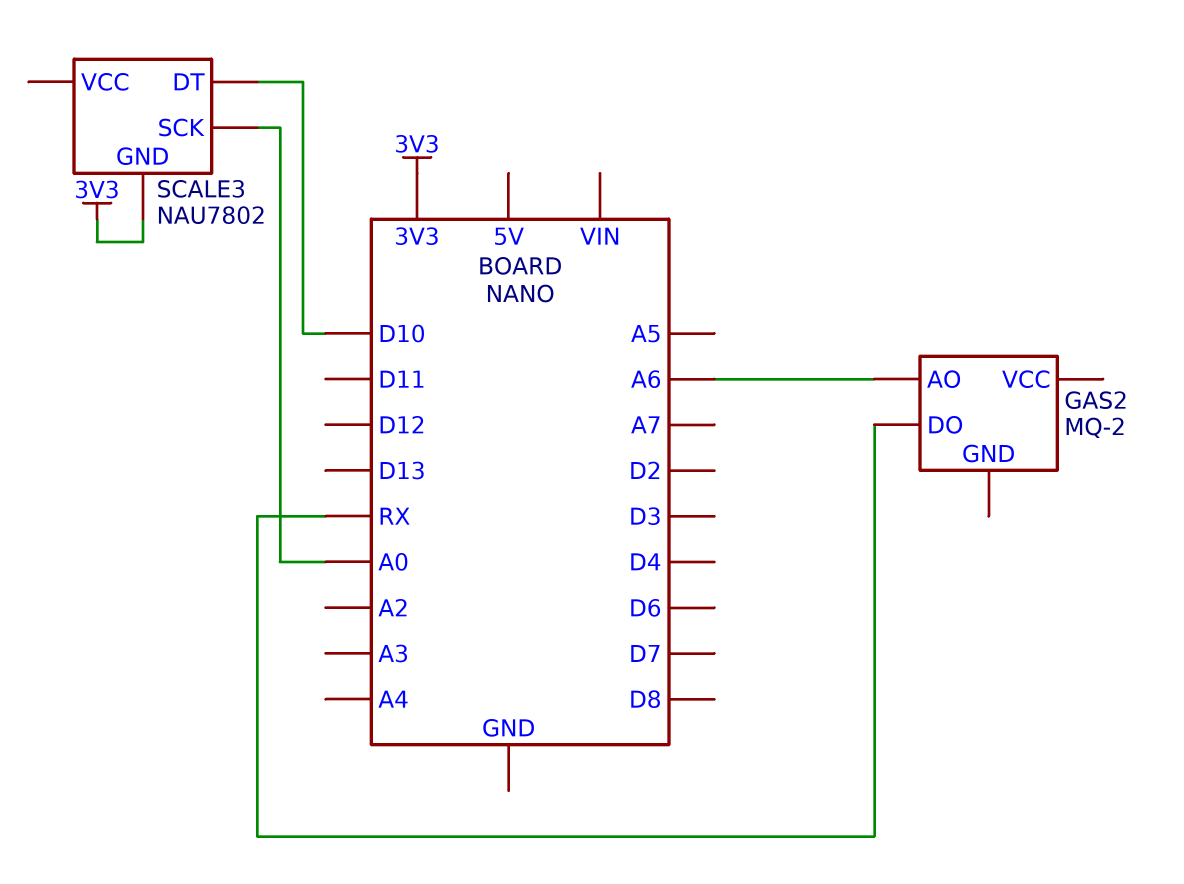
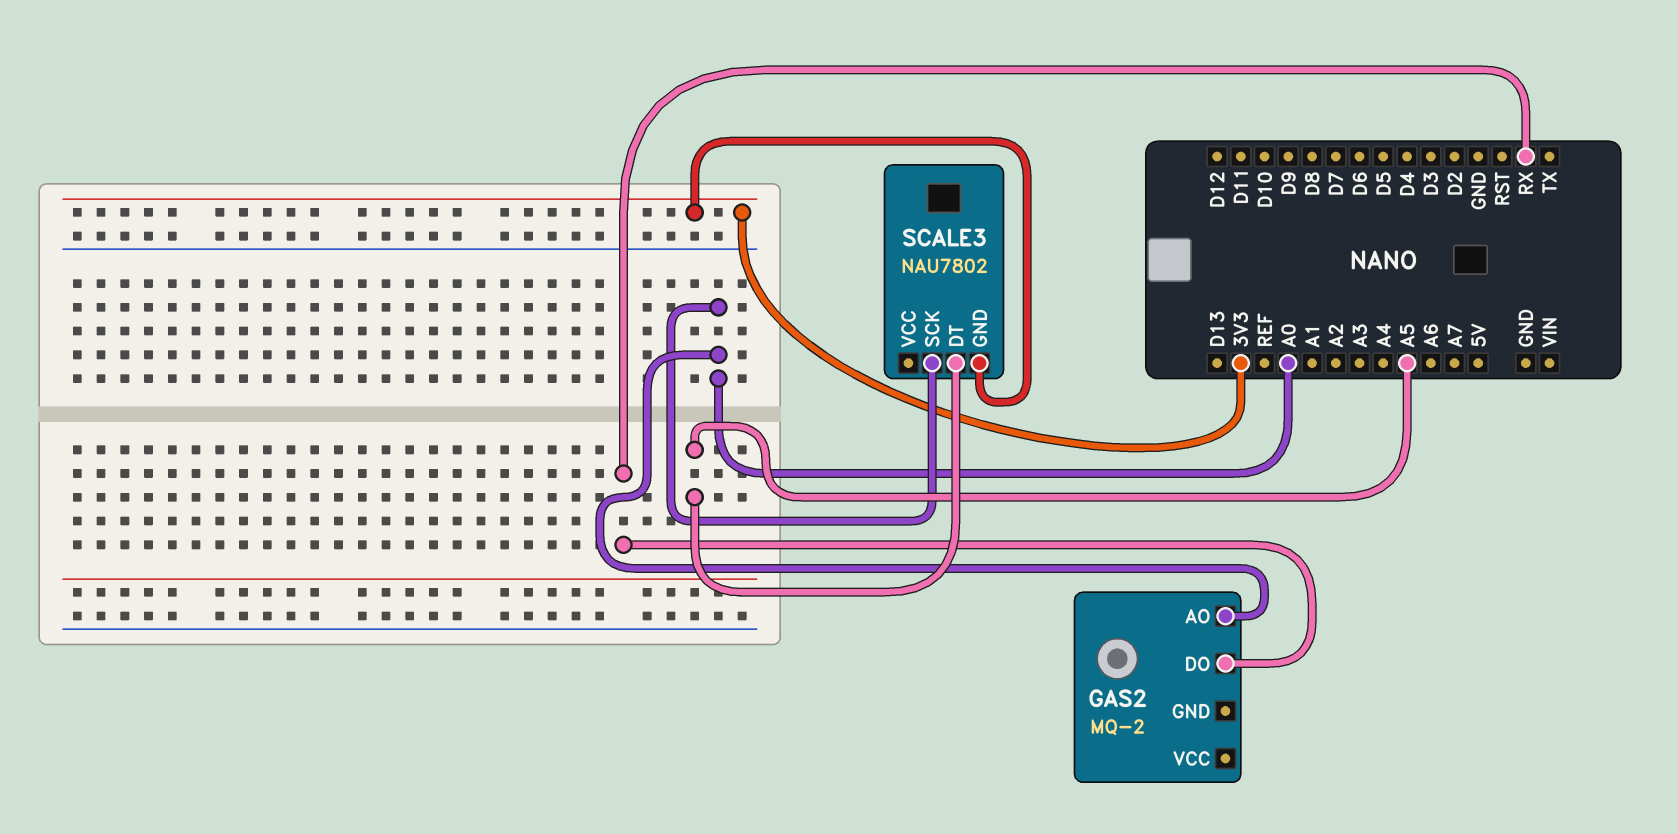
GAS2 pin AO: A6 -> A0
SCALE3 pin DT: D10 -> A5

